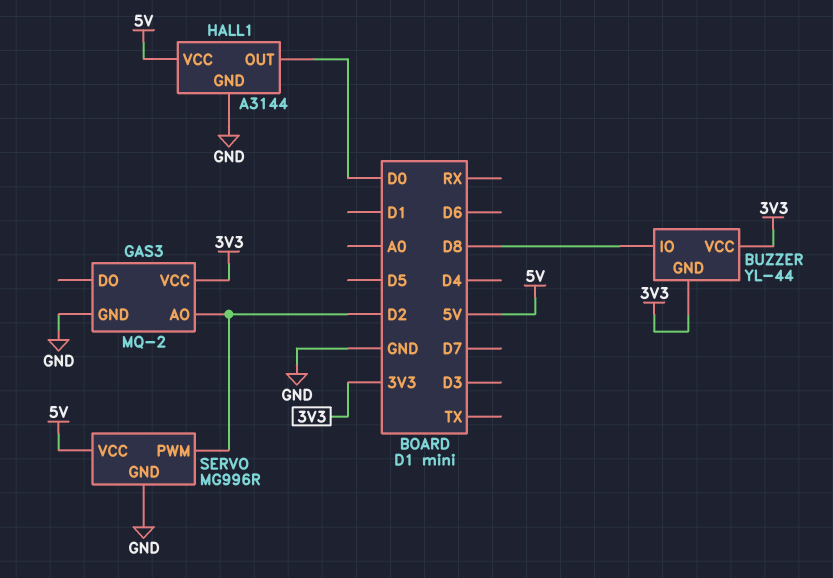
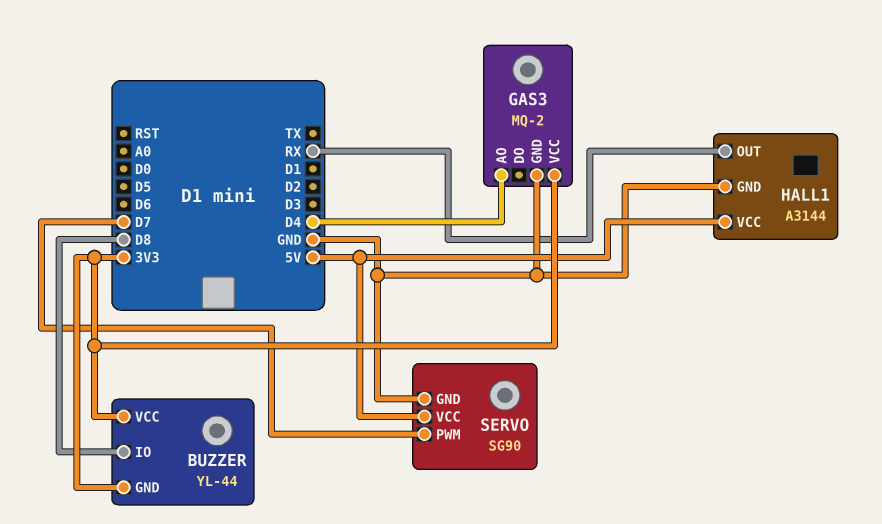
GAS3 pin AO: D2 -> D4
HALL1 pin OUT: D0 -> RX
SERVO: MG996R -> SG90
SERVO pin PWM: D2 -> D7

